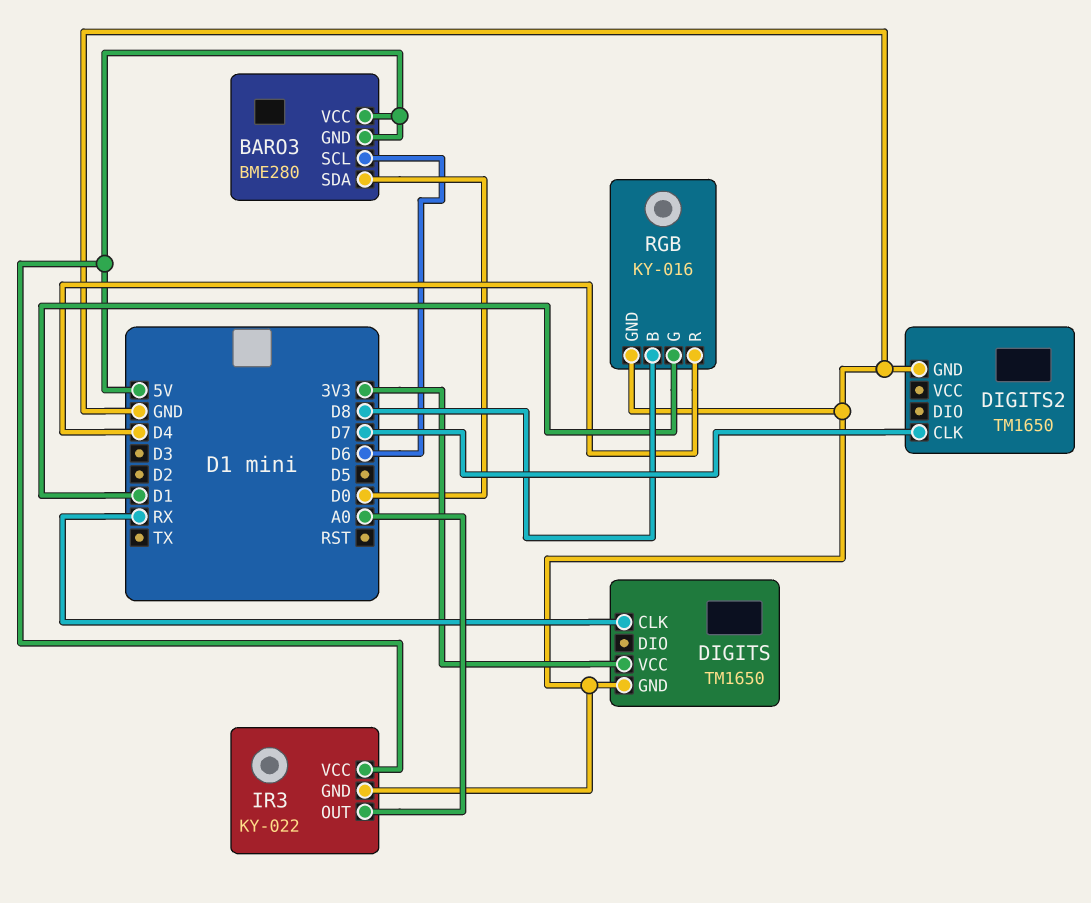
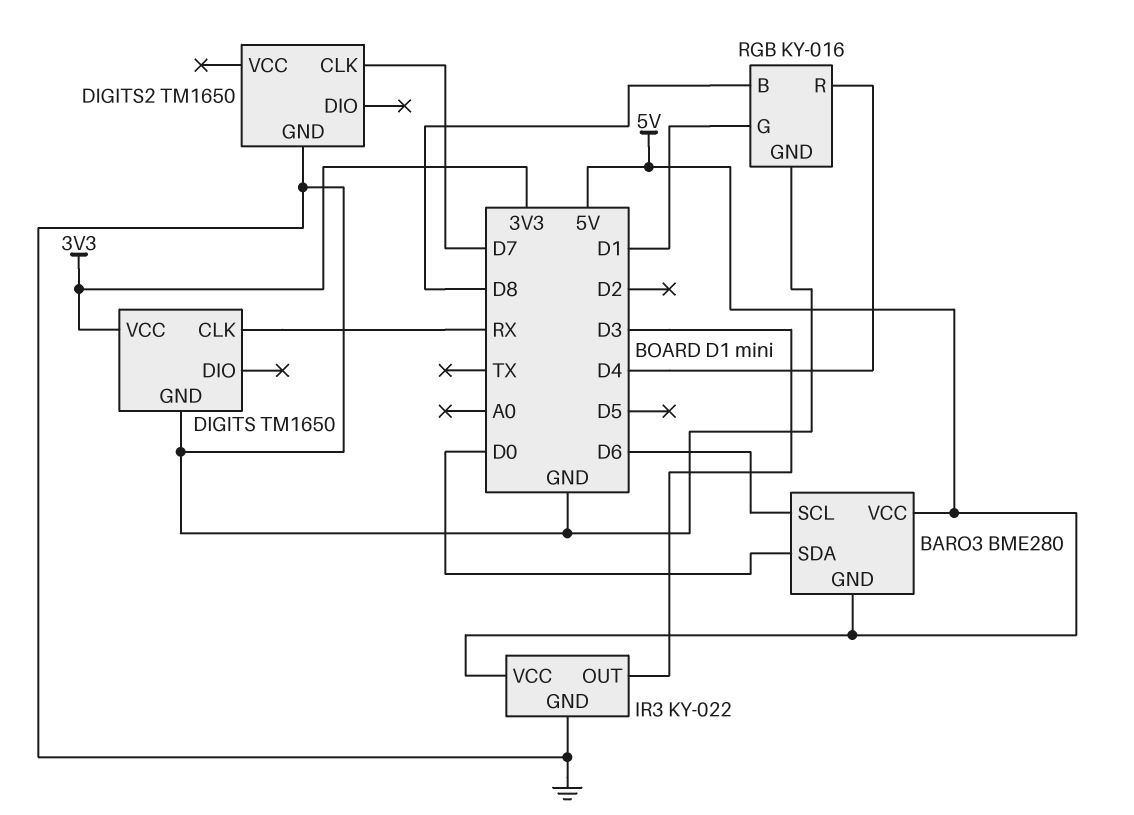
IR3 pin OUT: A0 -> D3

